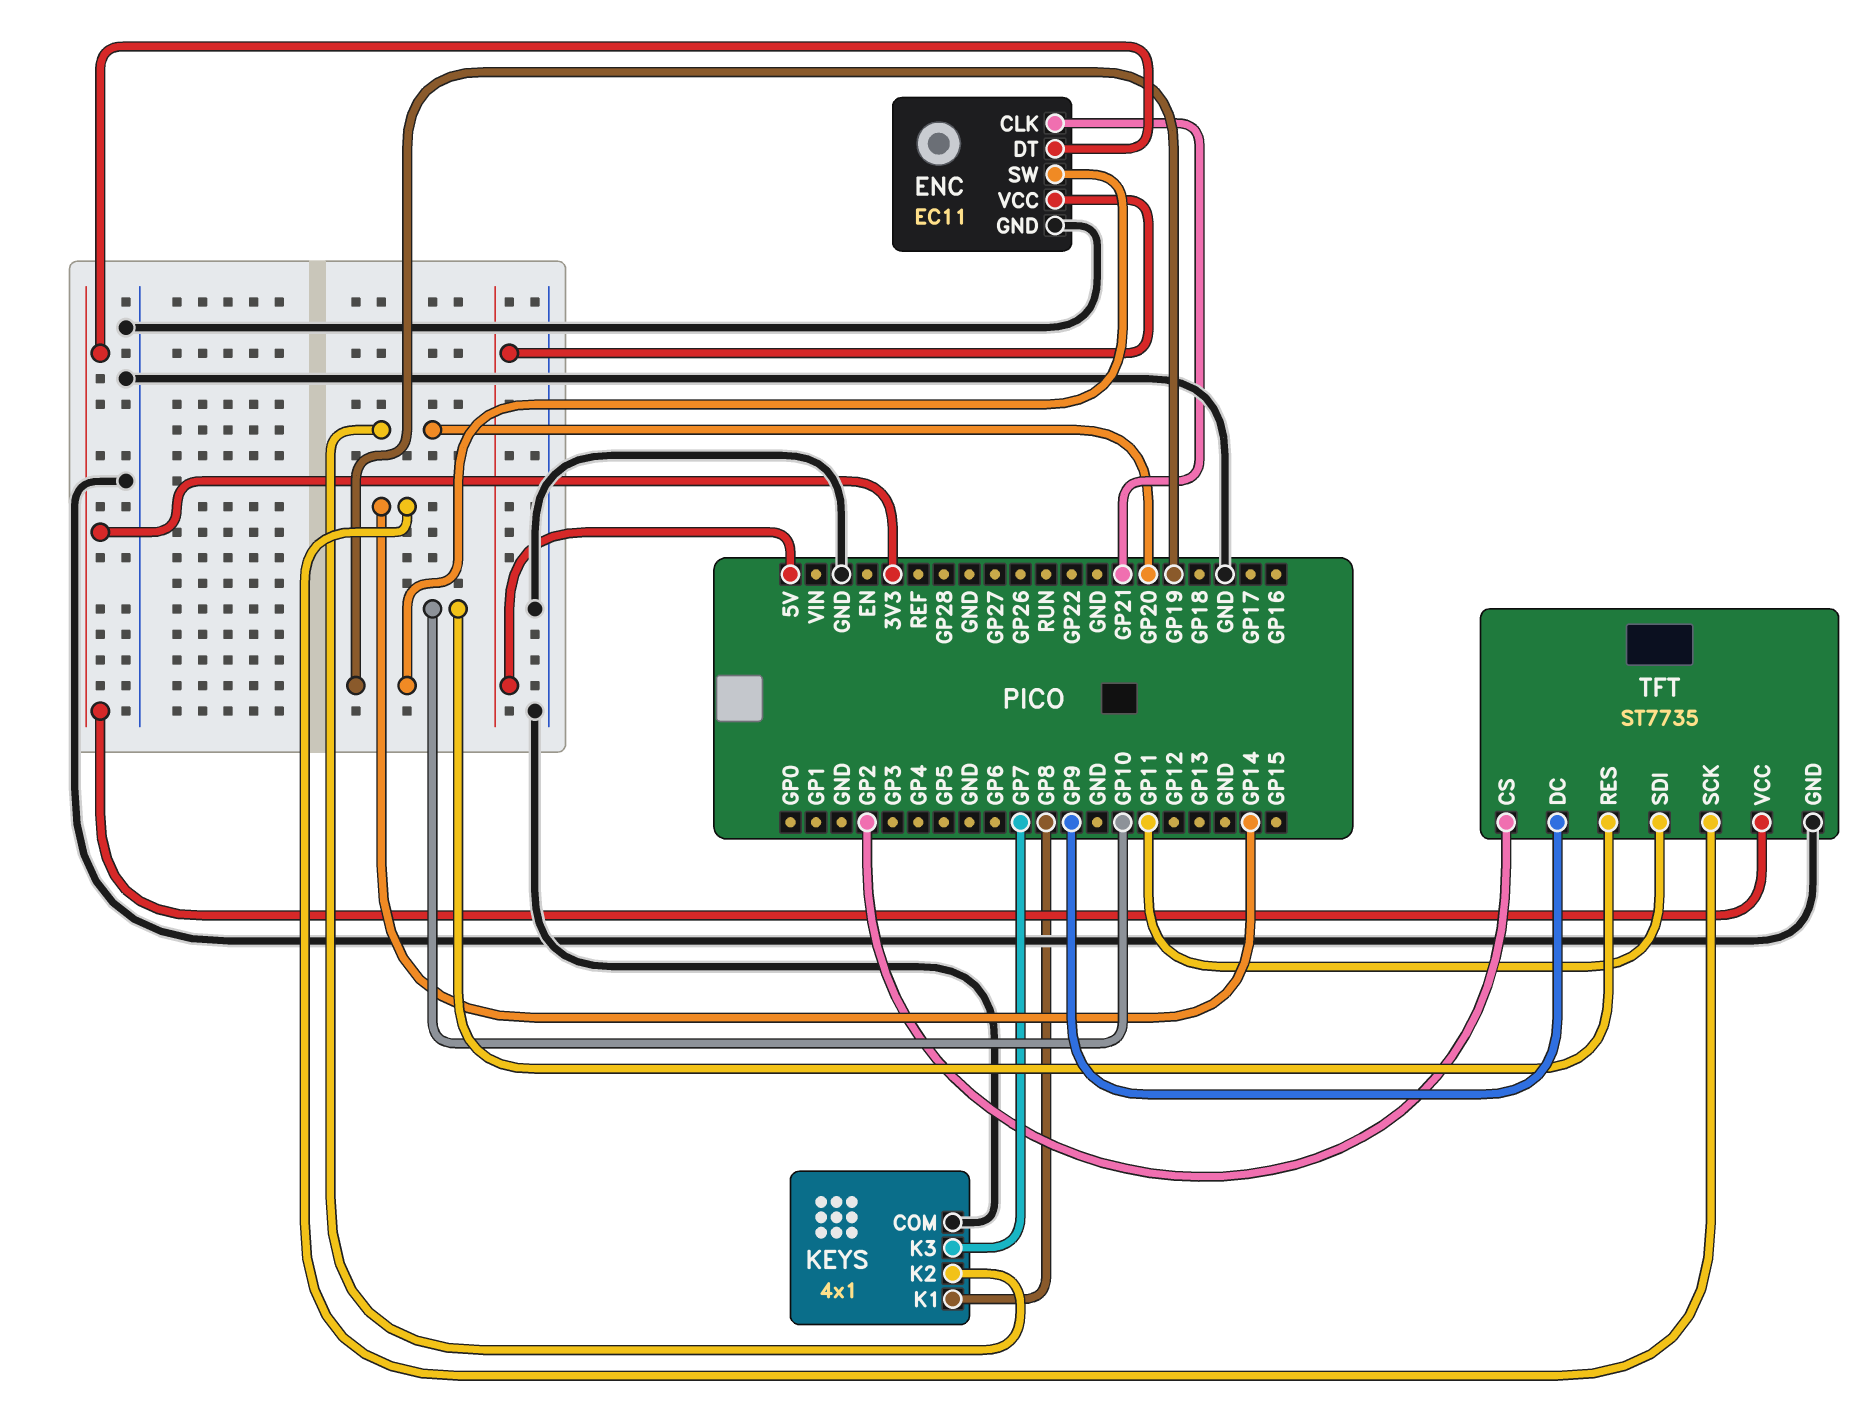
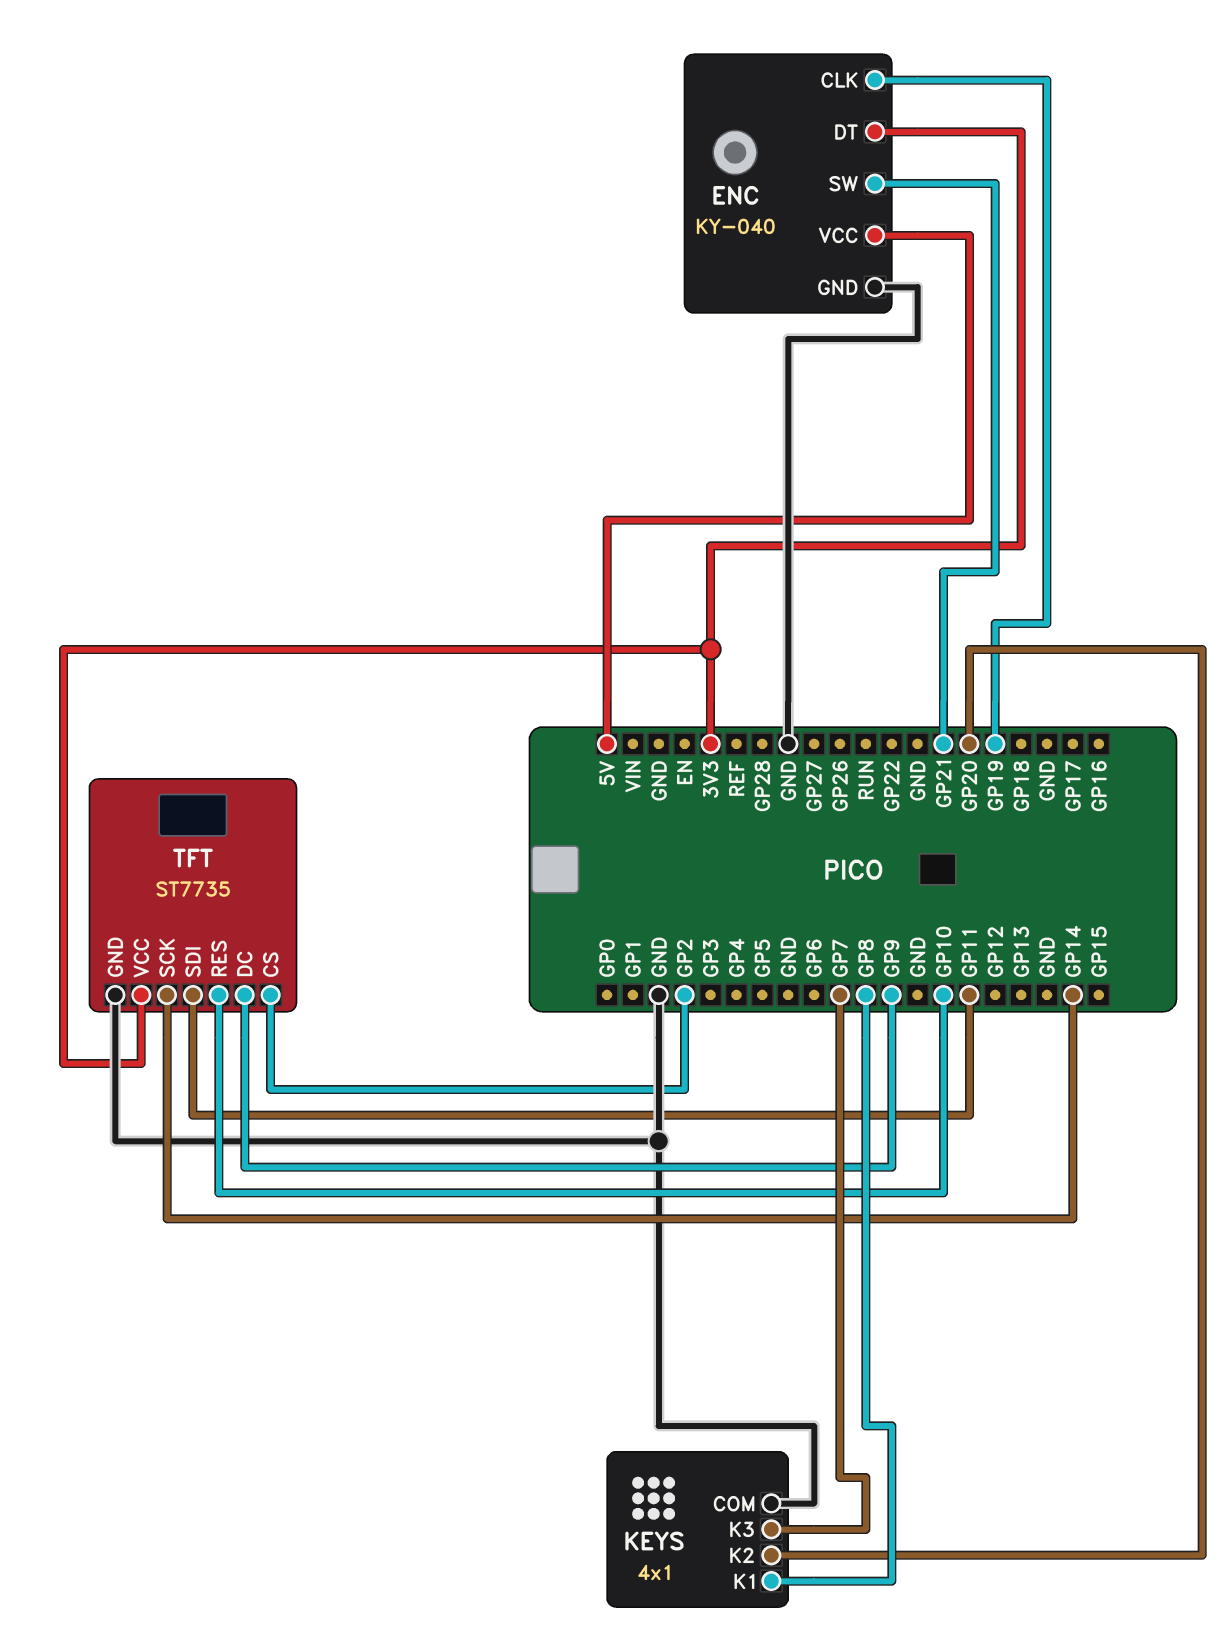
ENC: EC11 -> KY-040
ENC pin CLK: GP21 -> GP19
ENC pin SW: GP19 -> GP21

